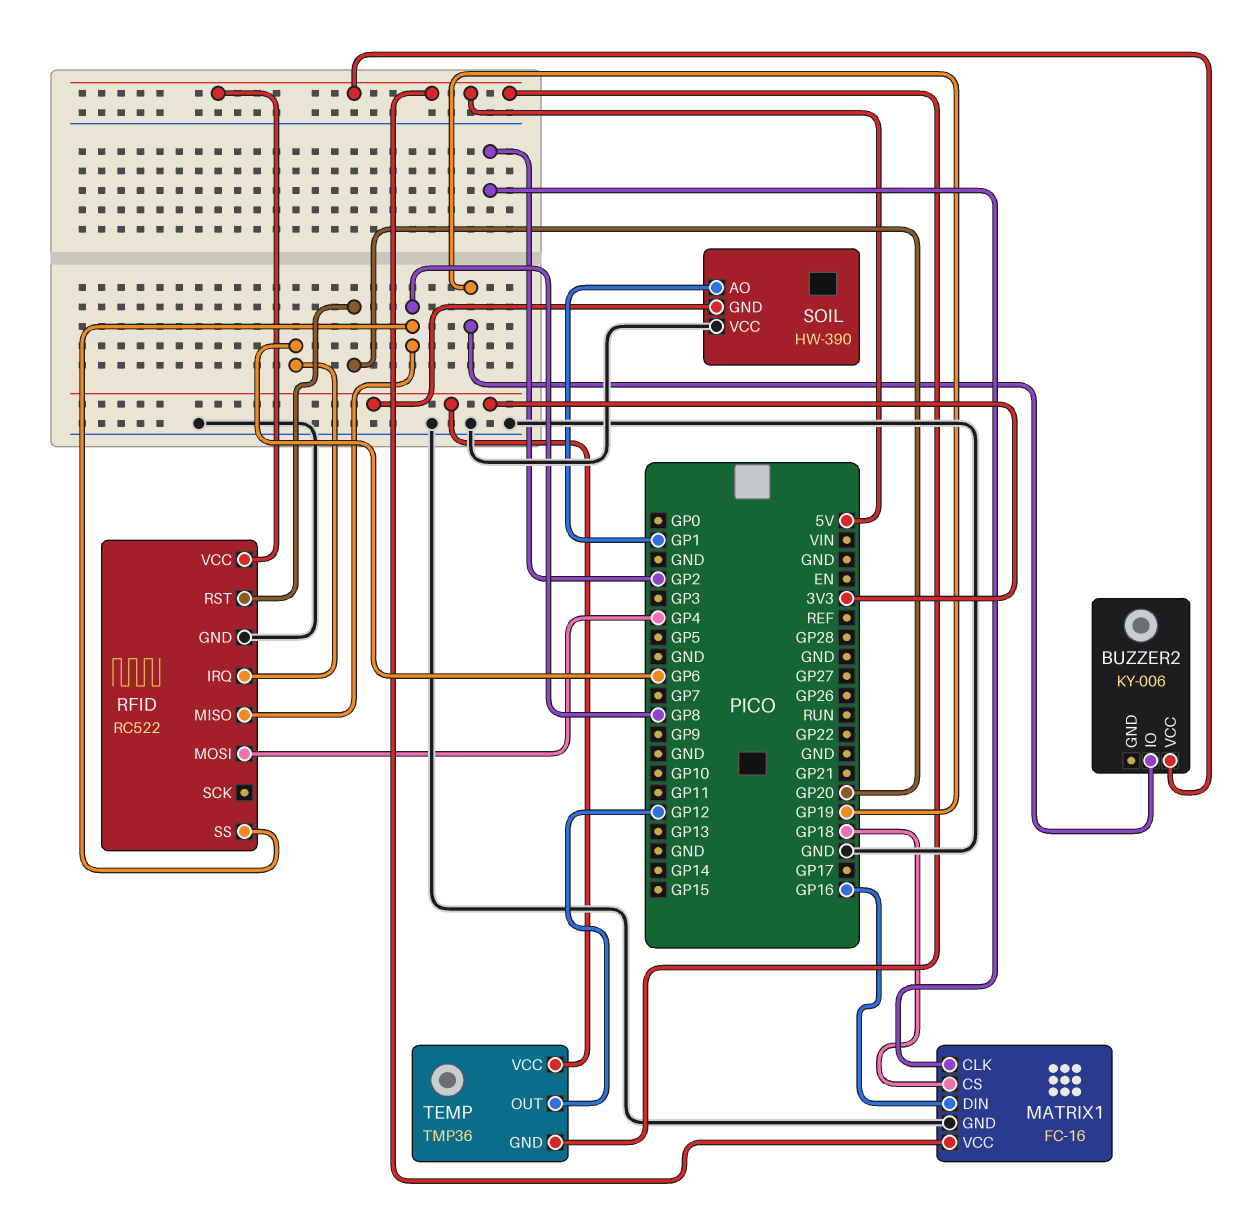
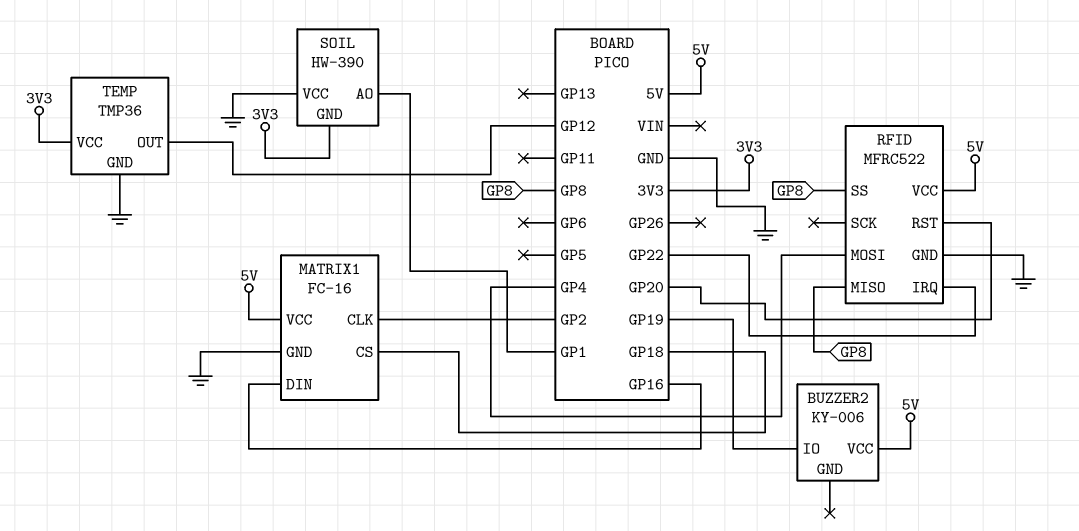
RFID: RC522 -> MFRC522
RFID pin IRQ: GP6 -> GP22
TEMP pin GND: 5V -> GND

